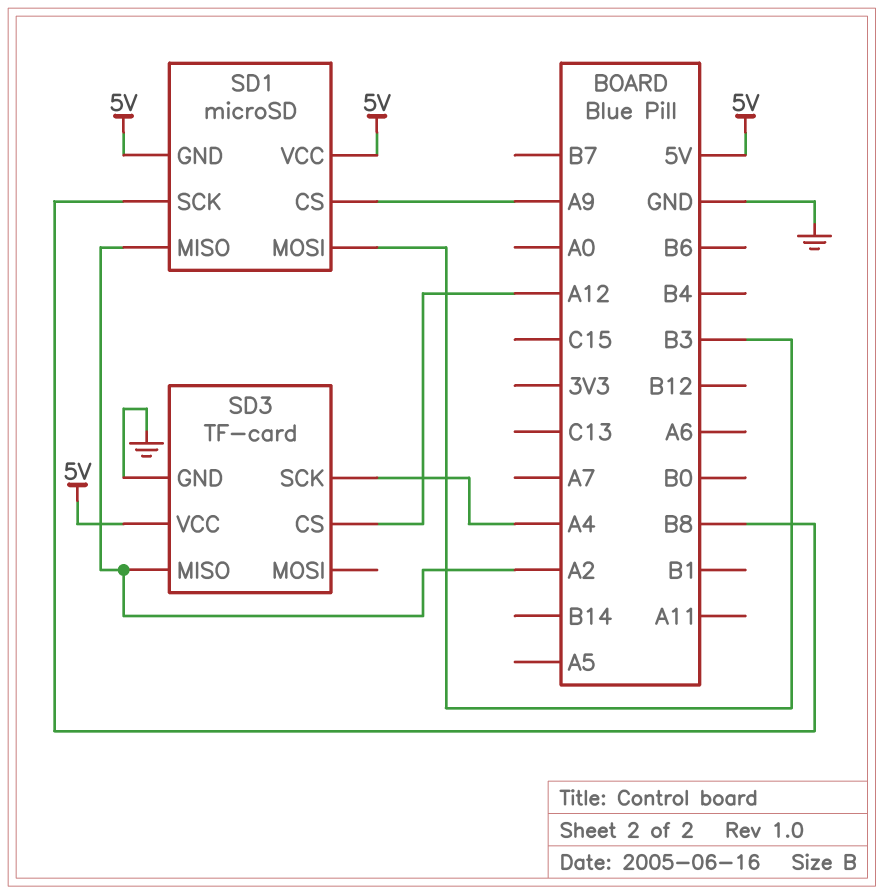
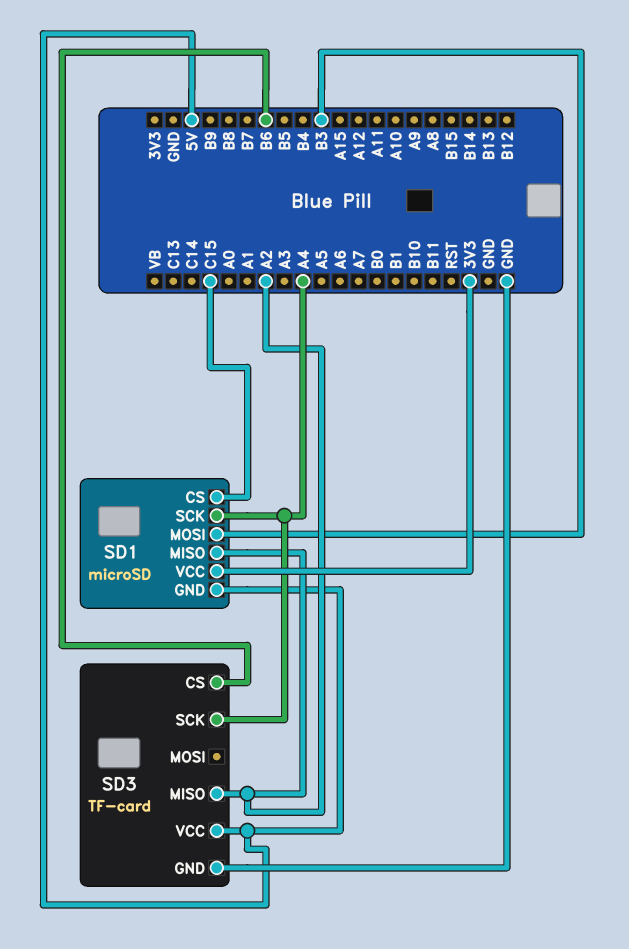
SD1 pin CS: A9 -> C15
SD1 pin SCK: B8 -> A4
SD1 pin VCC: 5V -> 3V3
SD3 pin CS: A12 -> B6

